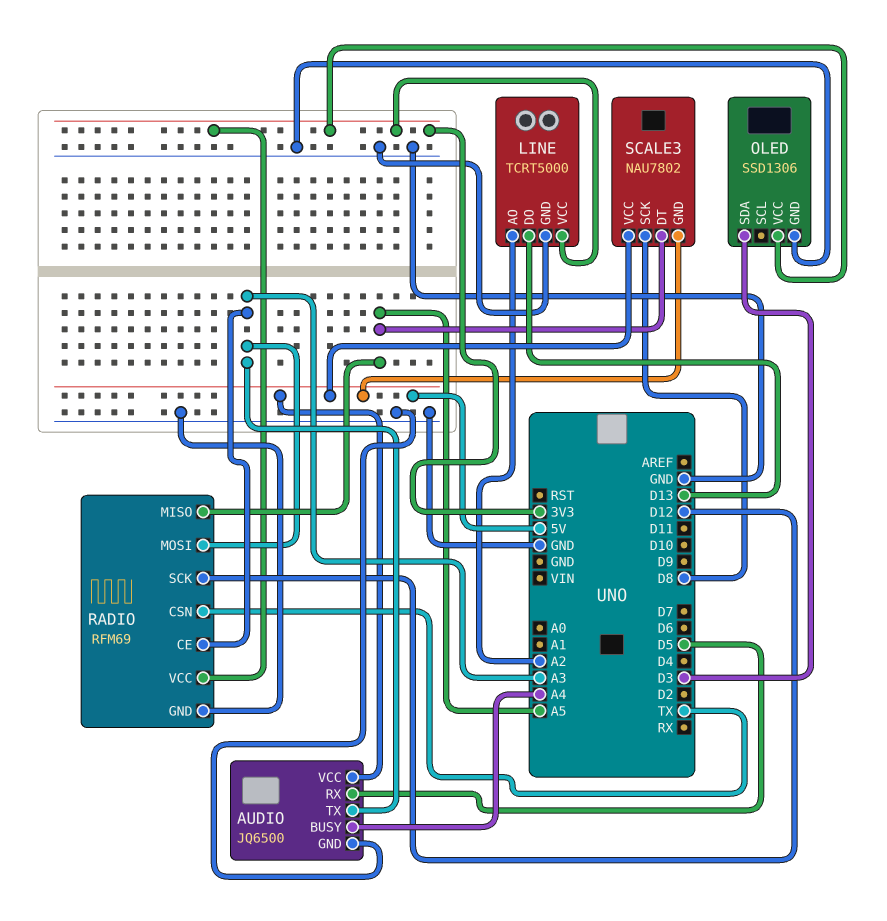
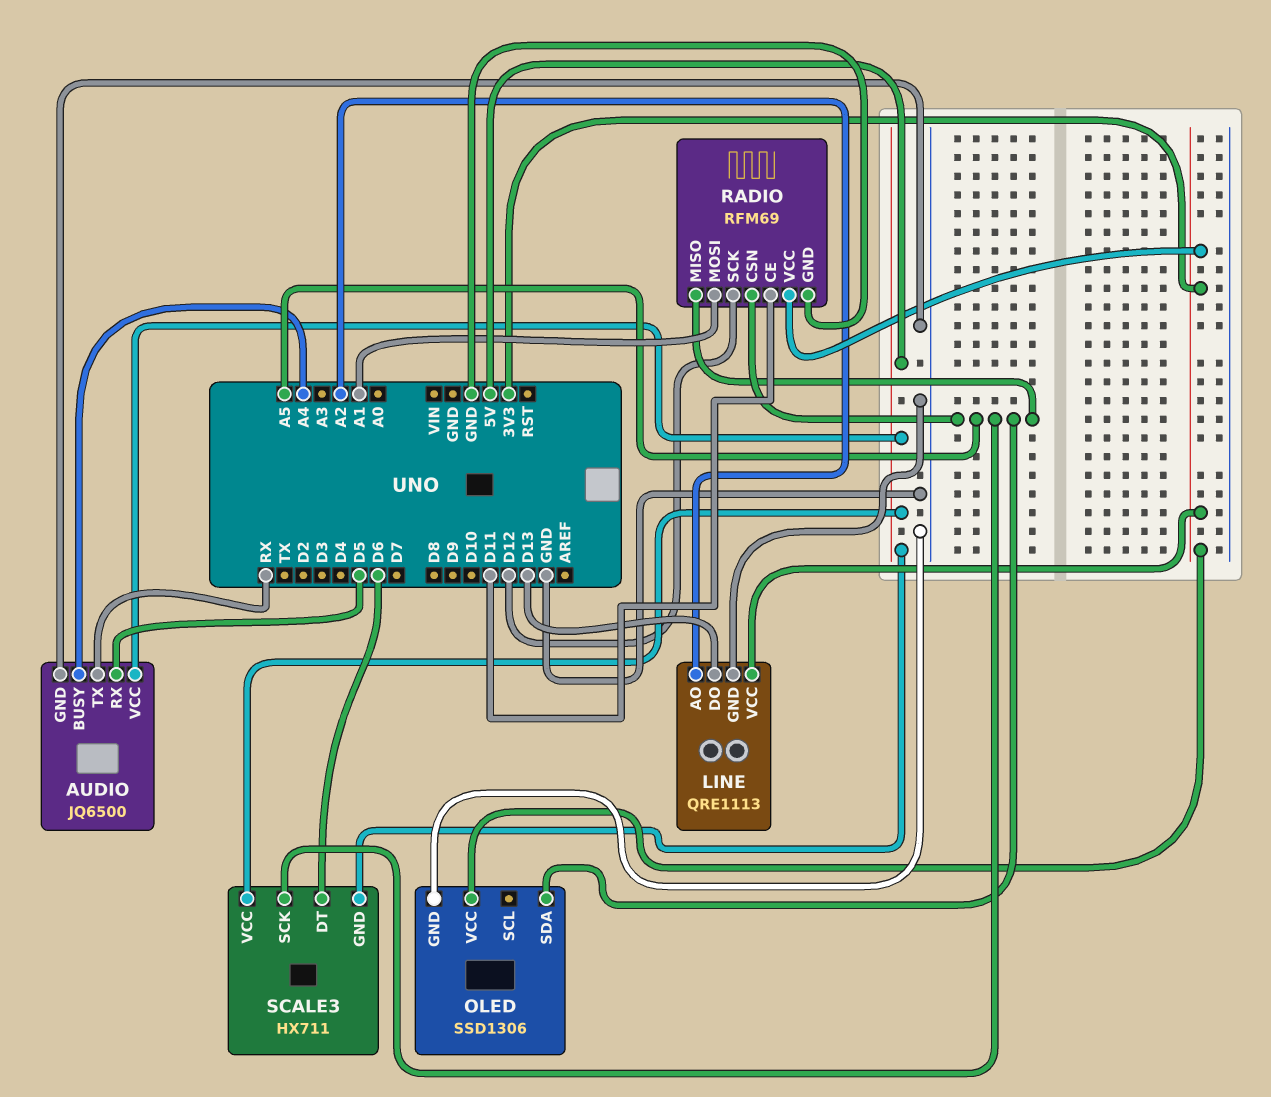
AUDIO pin TX: A3 -> RX
LINE: TCRT5000 -> QRE1113
OLED pin SDA: D3 -> A5
RADIO pin CE: A3 -> D11
RADIO pin CSN: TX -> A5
RADIO pin MOSI: A3 -> A1
SCALE3: NAU7802 -> HX711
SCALE3 pin DT: A5 -> D6
SCALE3 pin SCK: D8 -> A5

